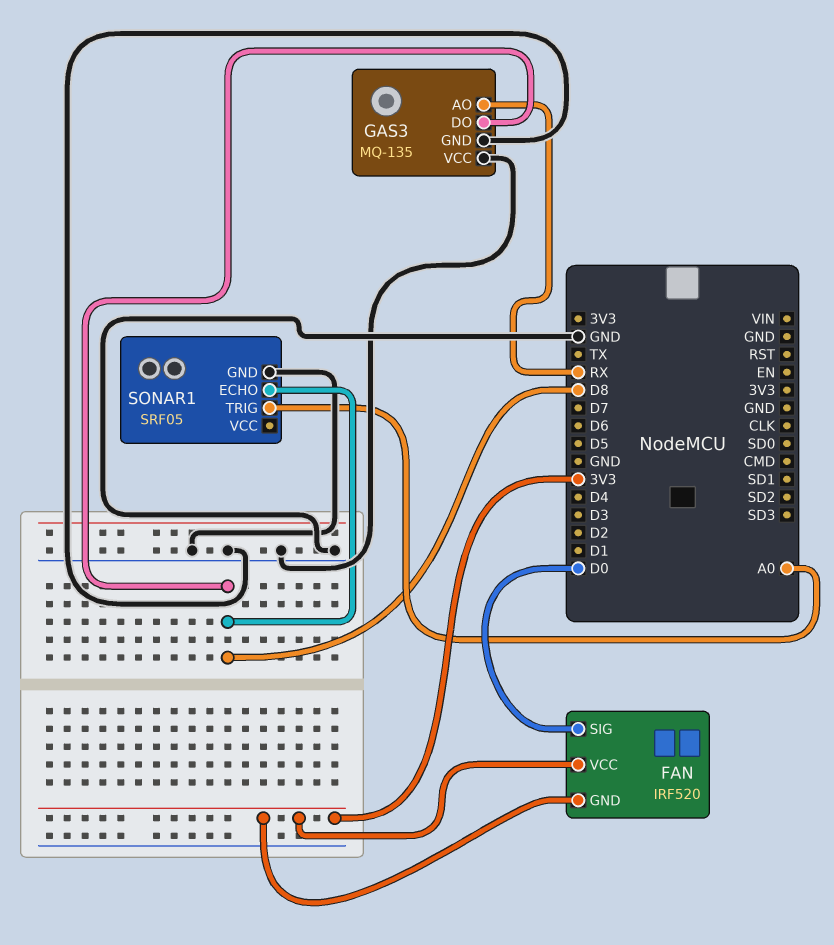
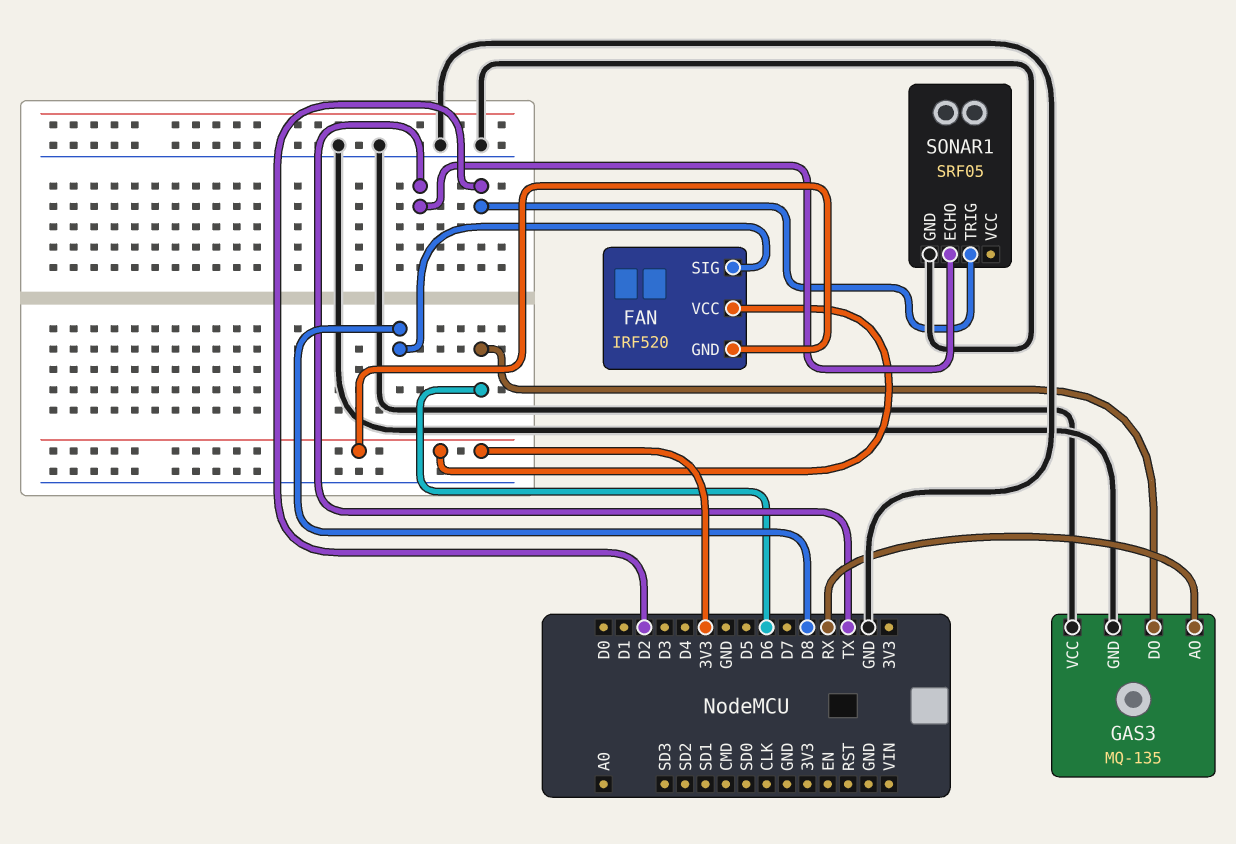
FAN pin SIG: D0 -> D8
GAS3 pin DO: D8 -> D6
SONAR1 pin ECHO: D8 -> TX
SONAR1 pin TRIG: A0 -> D2

